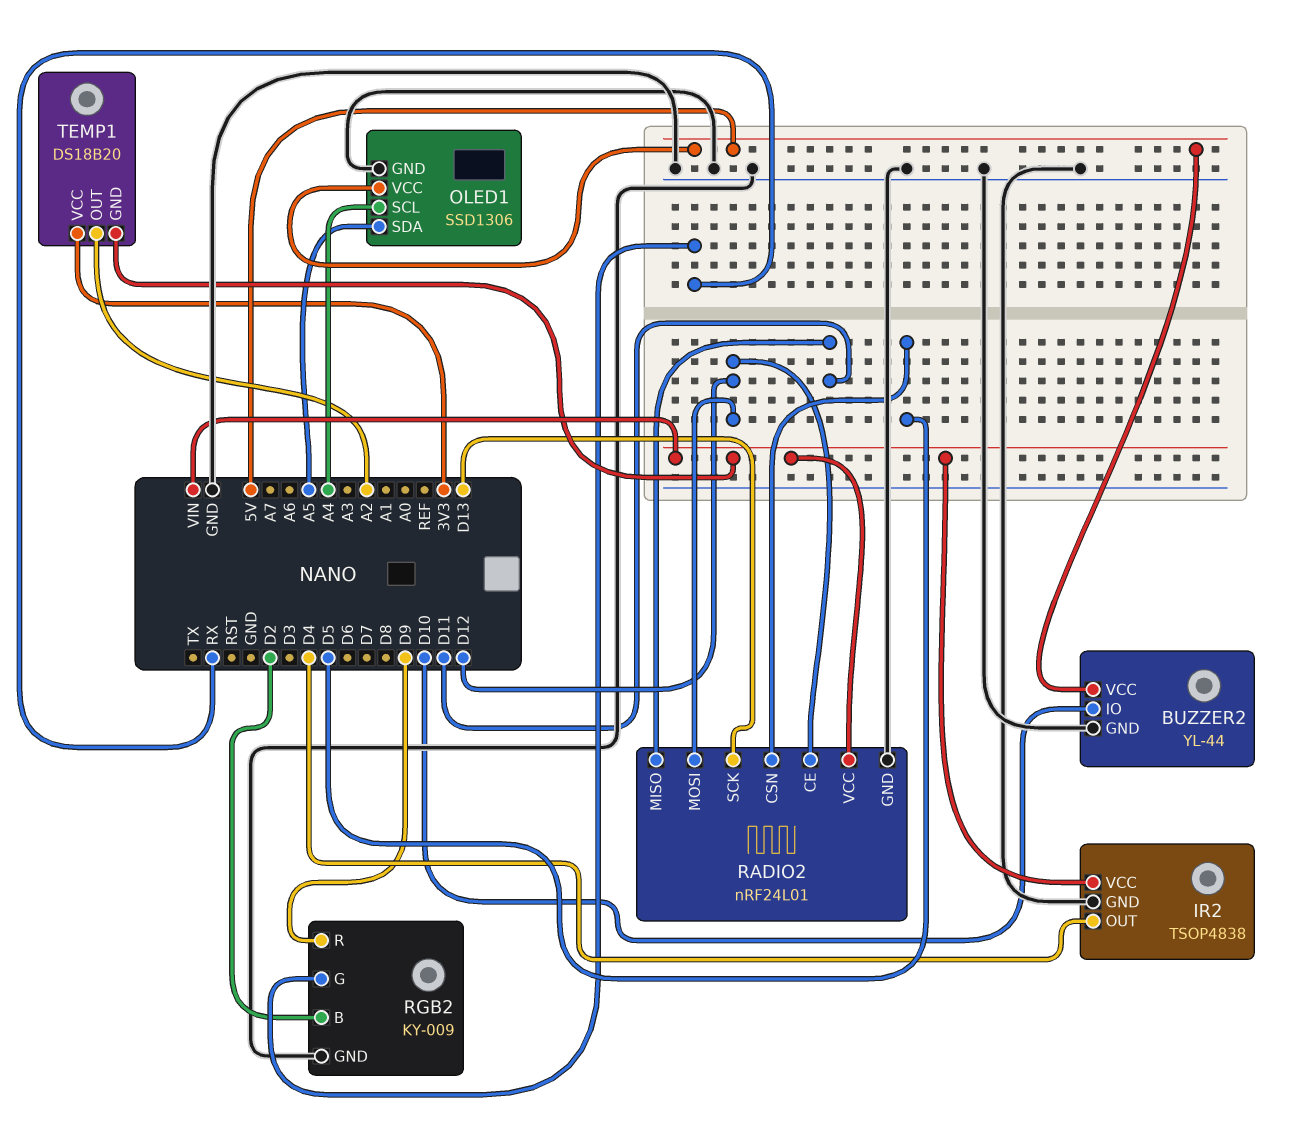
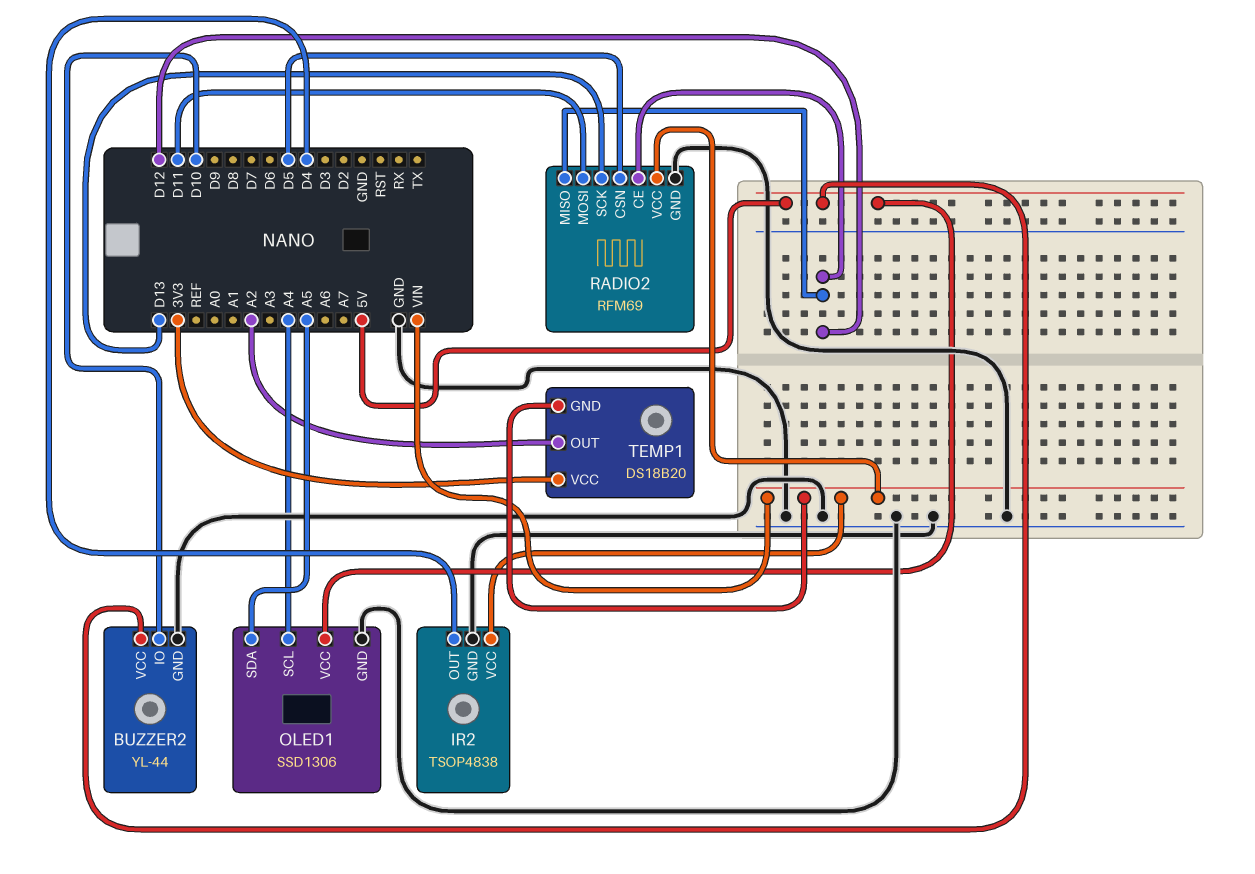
RADIO2: nRF24L01 -> RFM69
RADIO2 pin MISO: D11 -> D12
RADIO2 pin MOSI: D12 -> D11
RGB2: KY-009 -> none
RGB2 pin B: D2 -> none
RGB2 pin G: RX -> none
RGB2 pin GND: GND -> none
RGB2 pin R: D9 -> none

